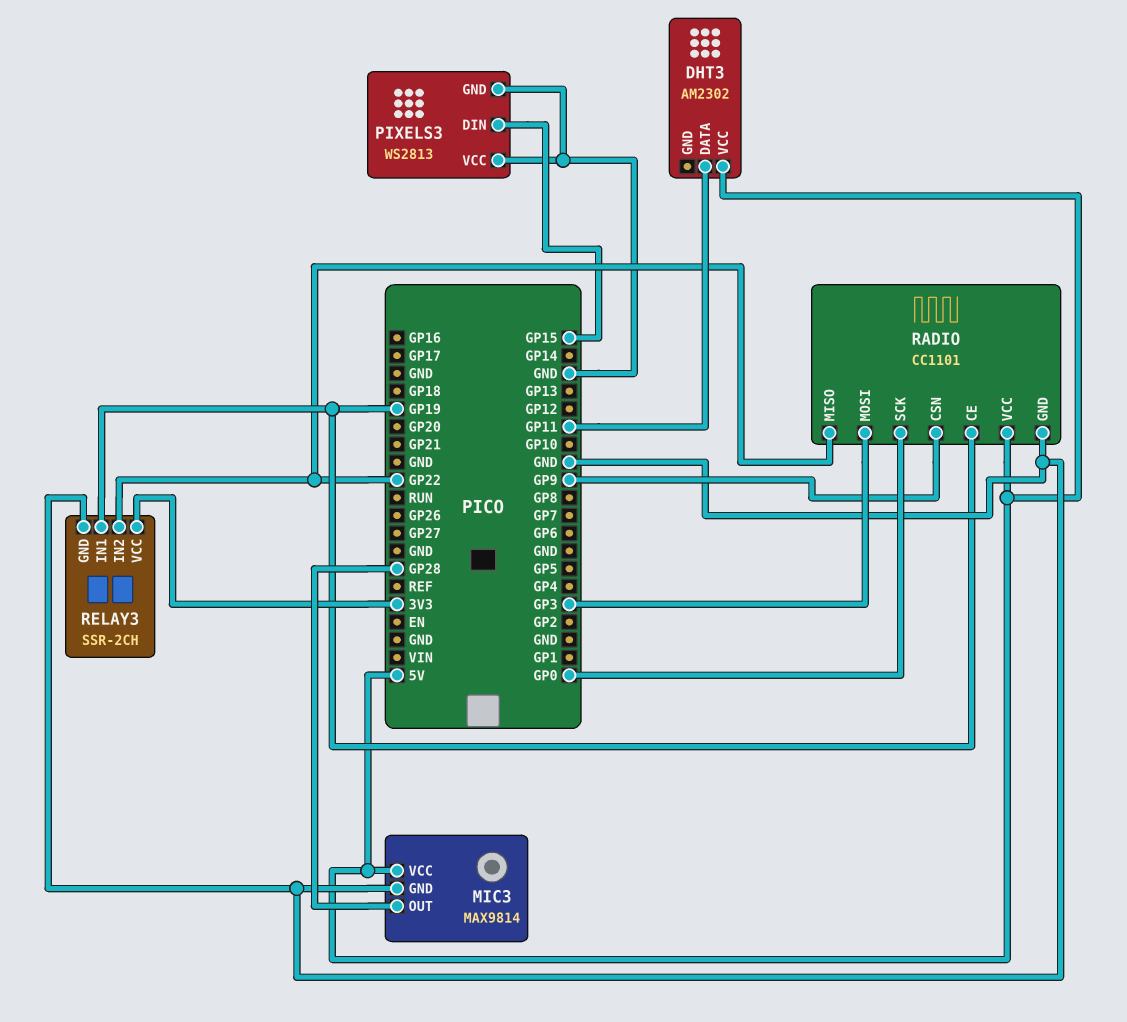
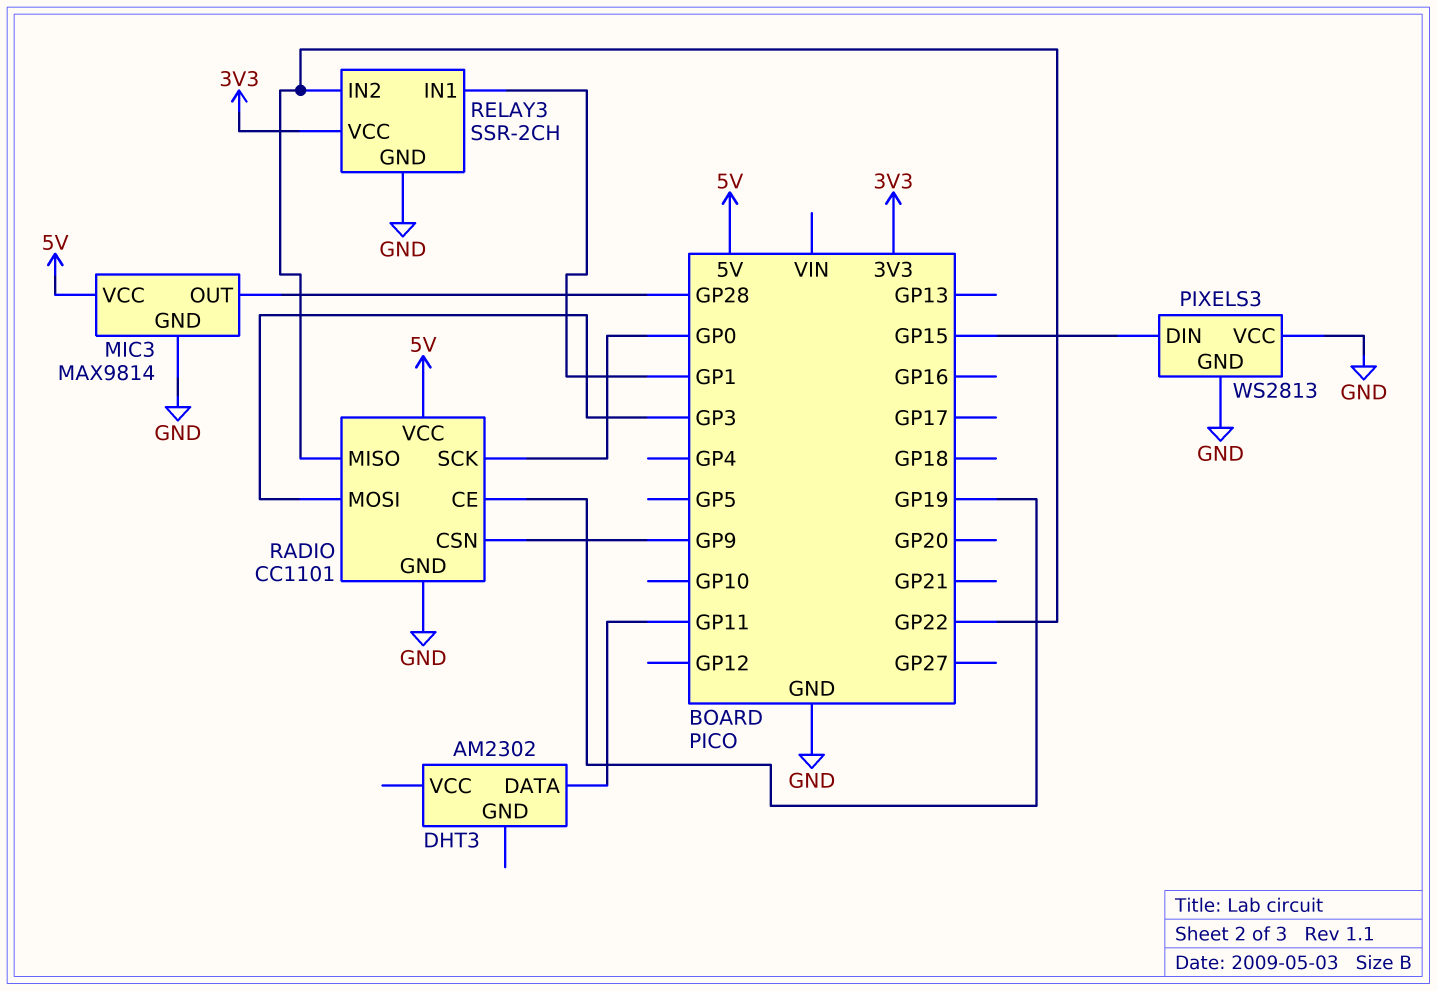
DHT3 pin VCC: 5V -> none
RELAY3 pin IN1: GP19 -> GP1

